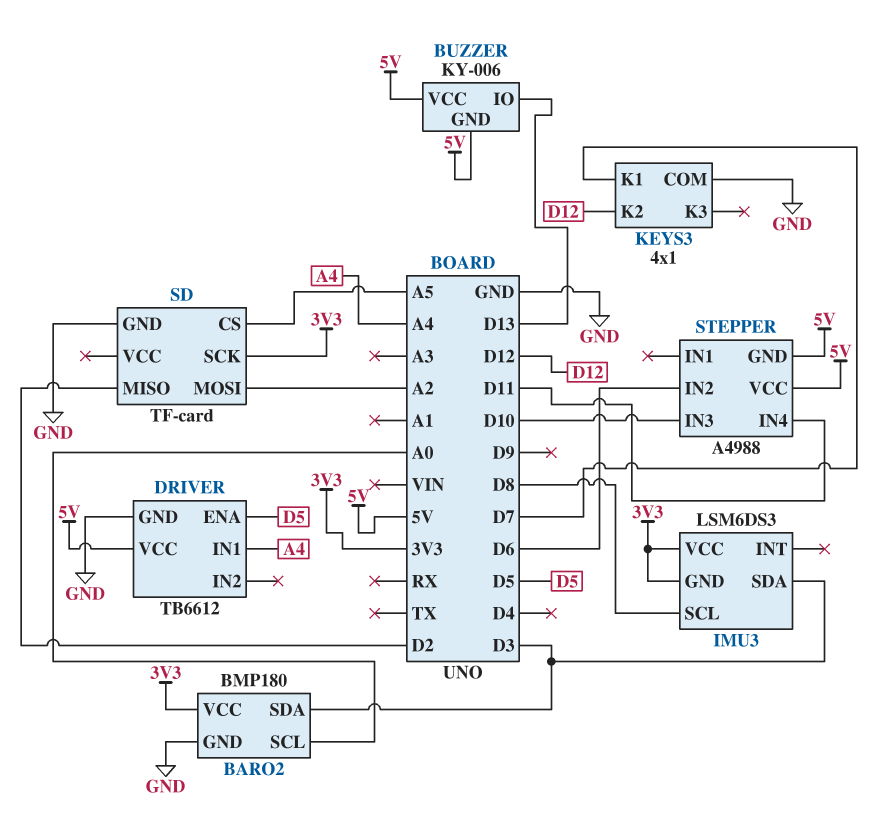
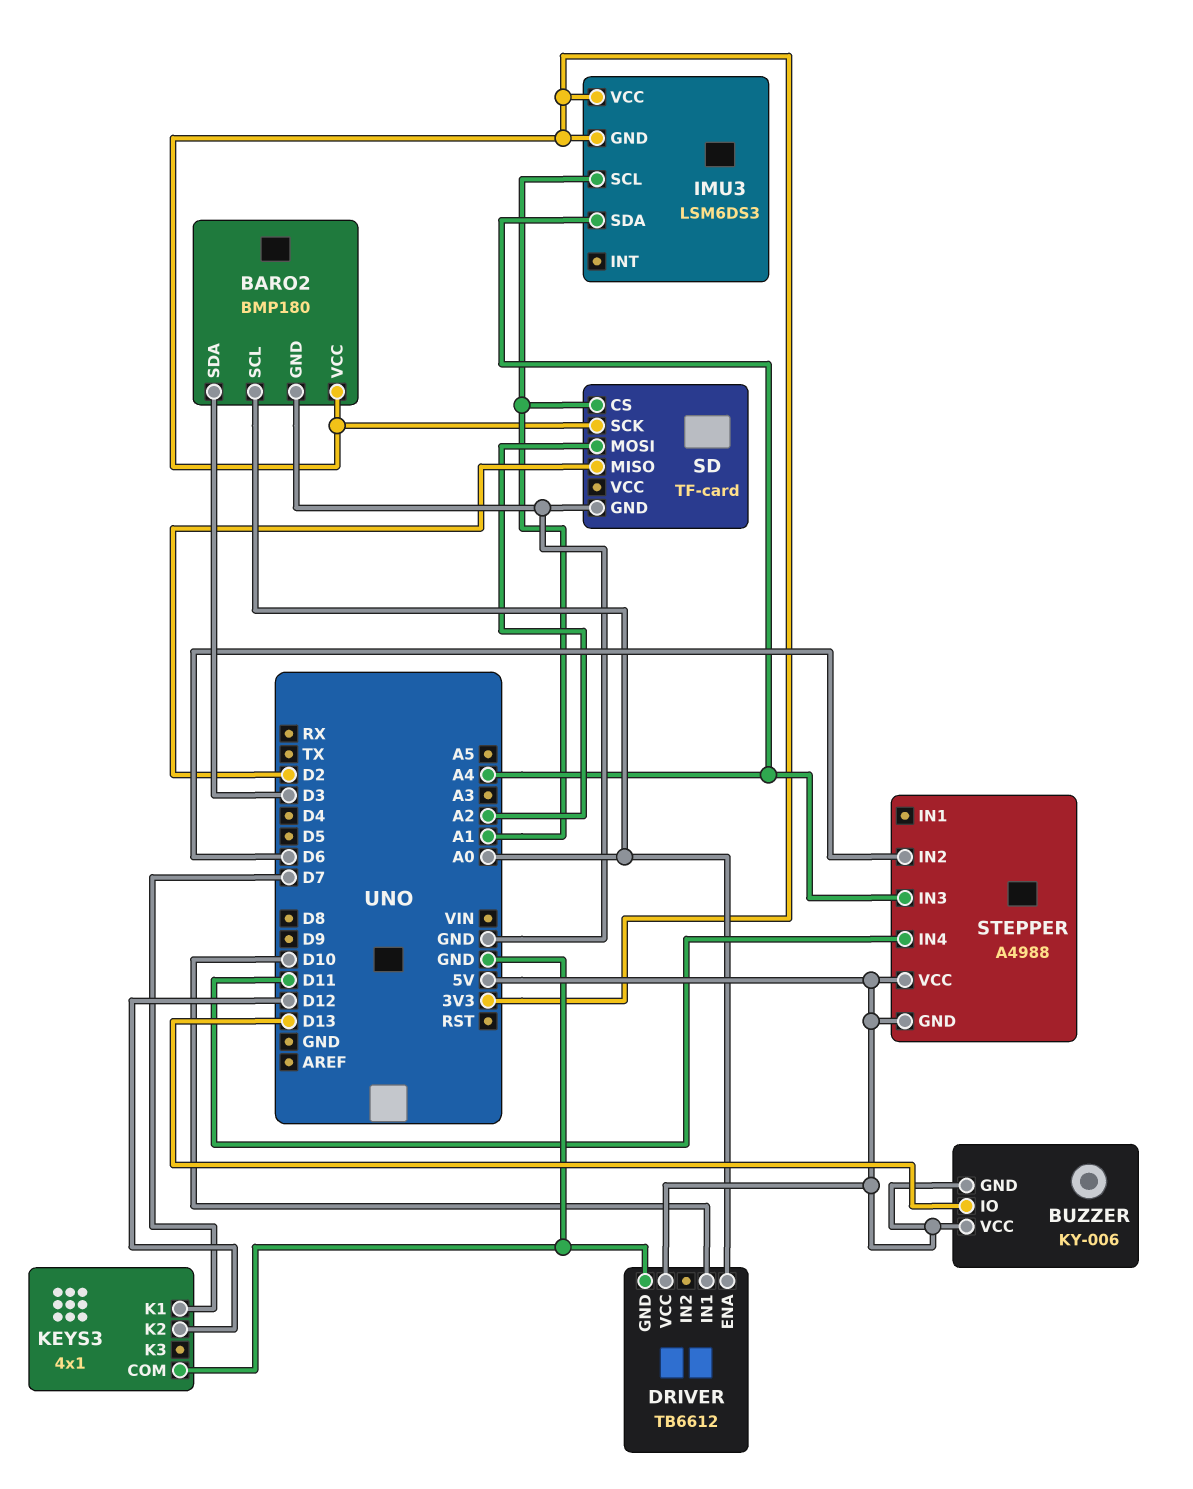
DRIVER pin ENA: D5 -> A0
DRIVER pin IN1: A4 -> D10
IMU3 pin SCL: D8 -> A1
IMU3 pin SDA: D3 -> A4
SD pin CS: A5 -> A1
STEPPER pin IN3: D10 -> A4

